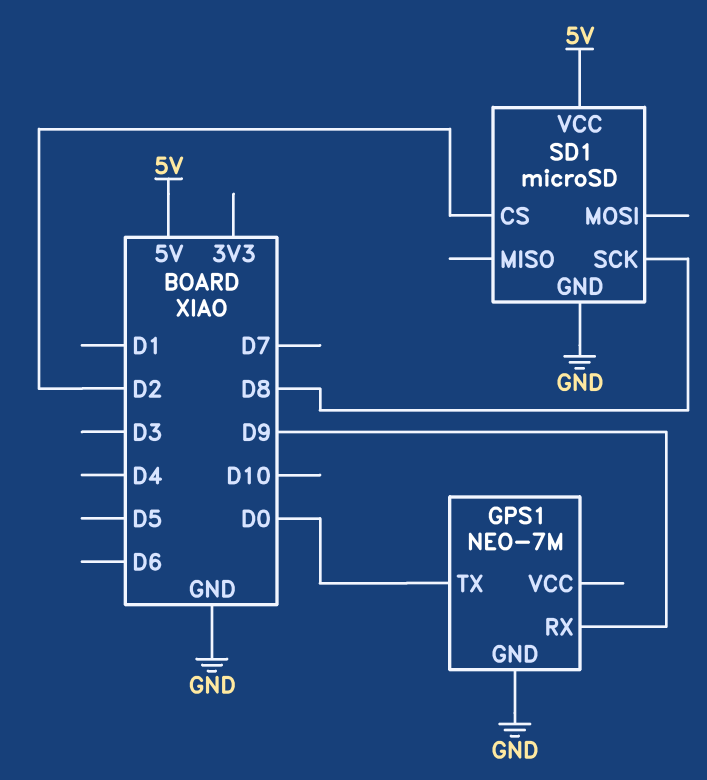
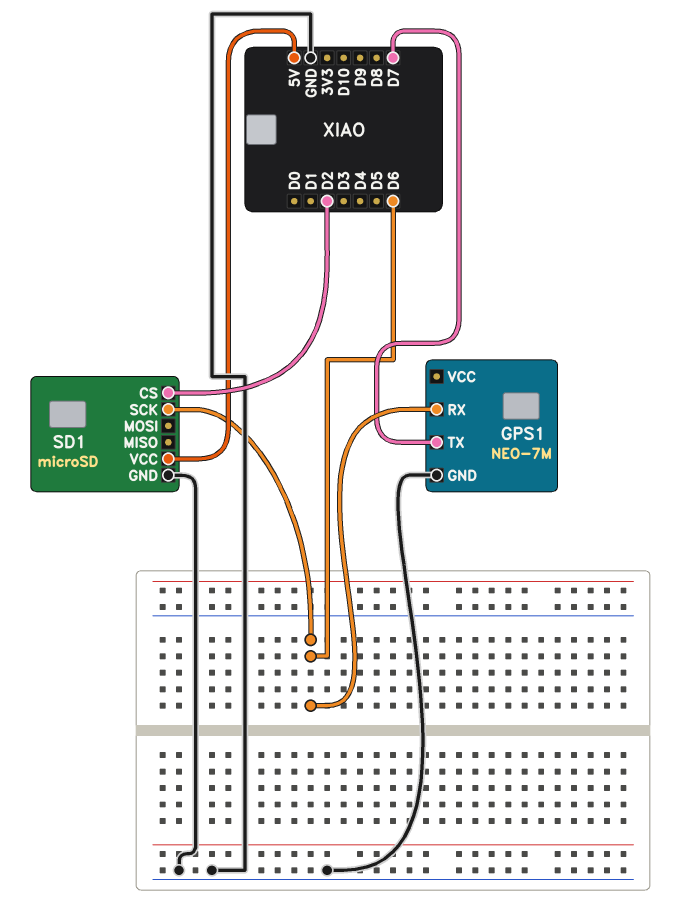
GPS1 pin RX: D9 -> D6
GPS1 pin TX: D0 -> D7
SD1 pin SCK: D8 -> D6

